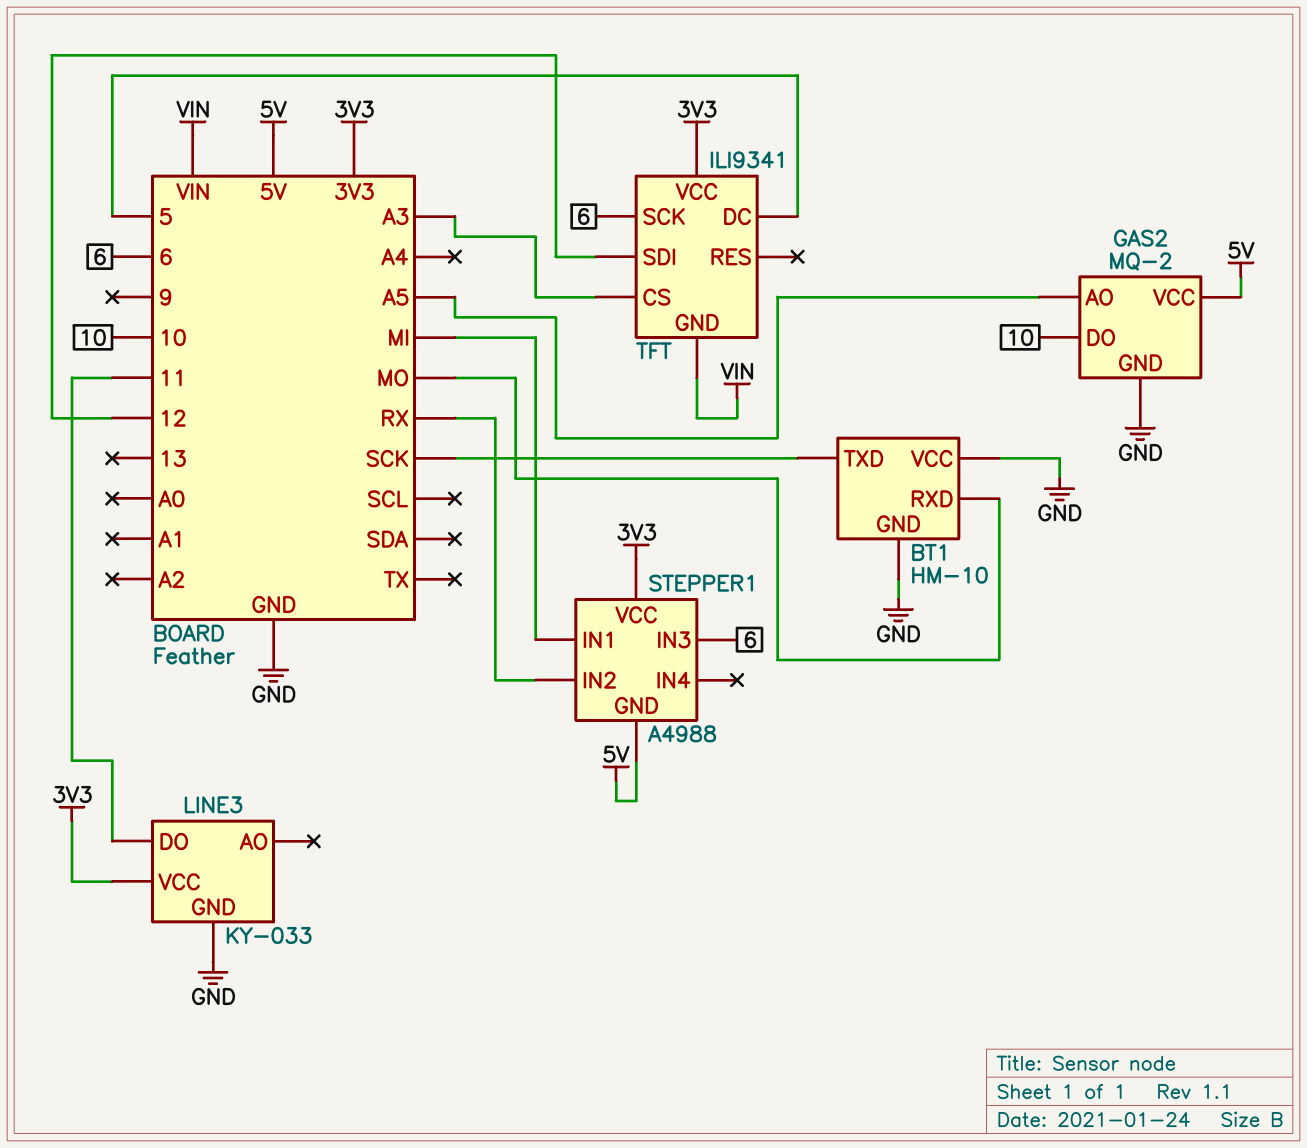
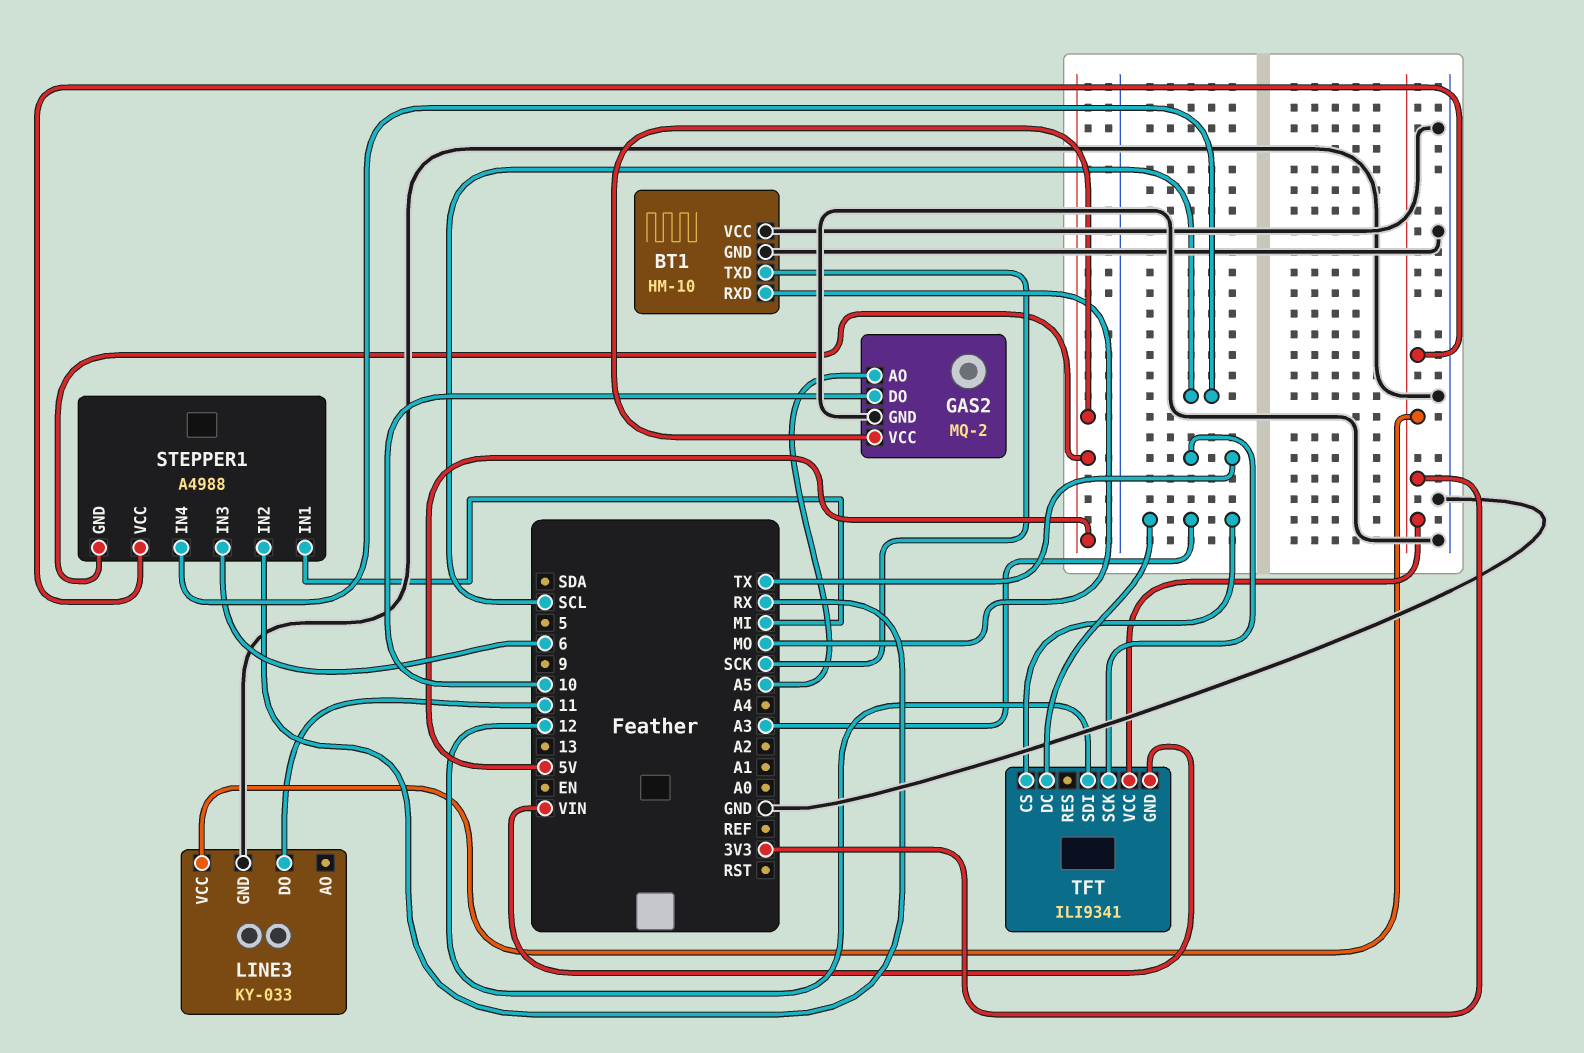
STEPPER1 pin IN4: none -> SCL
TFT pin DC: 5 -> A3
TFT pin SCK: 6 -> TX

